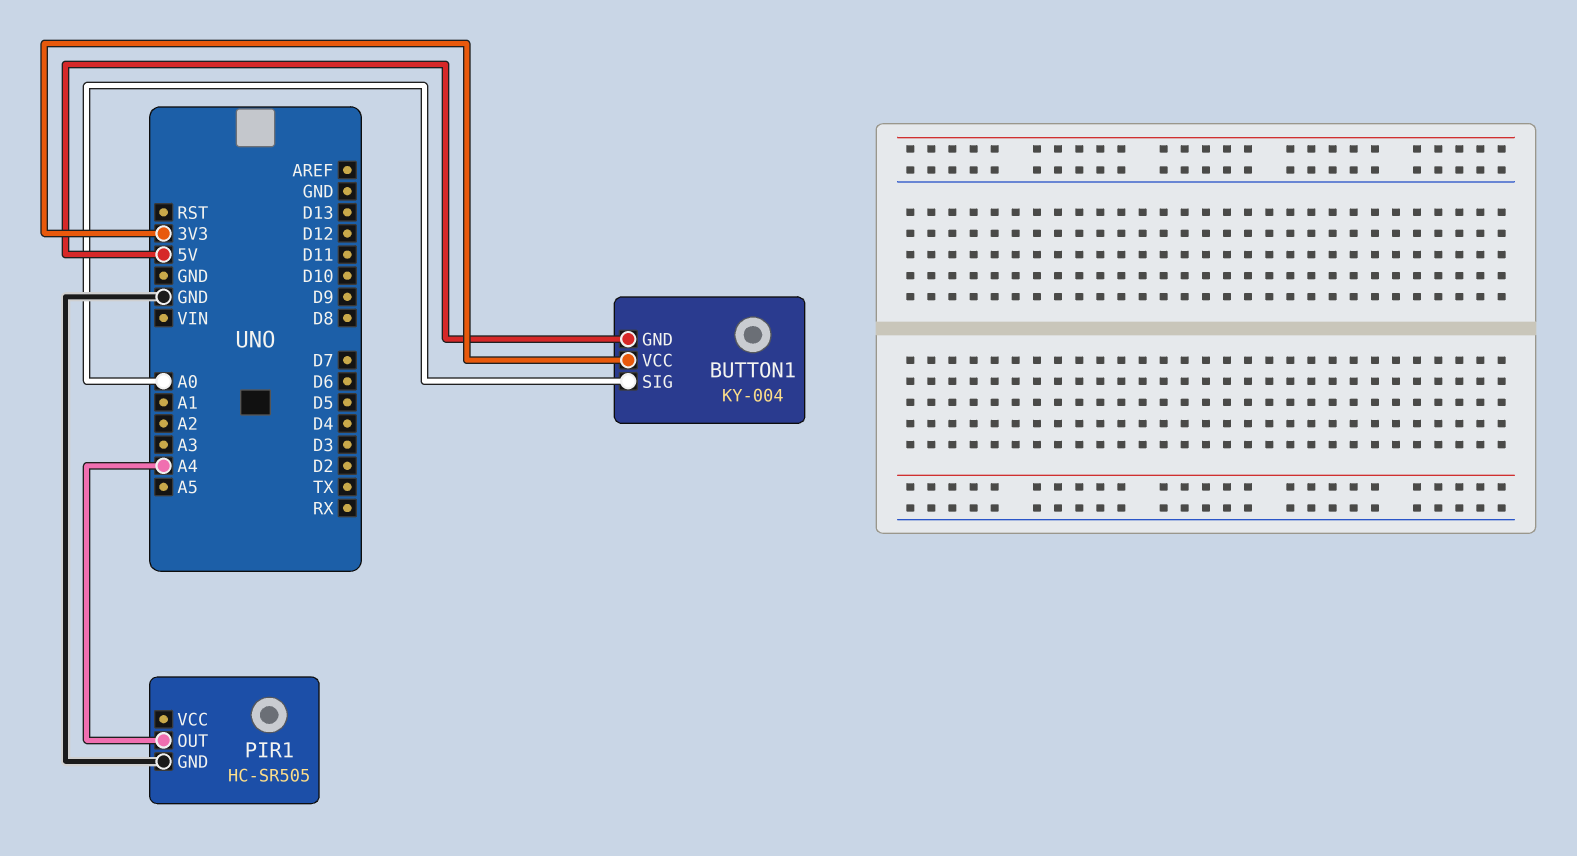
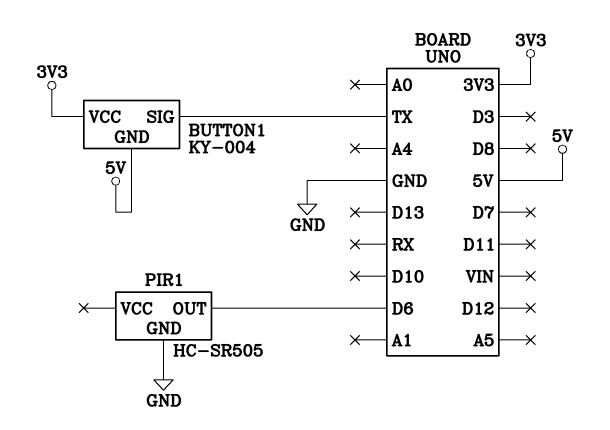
BUTTON1 pin SIG: A0 -> TX
PIR1 pin OUT: A4 -> D6

